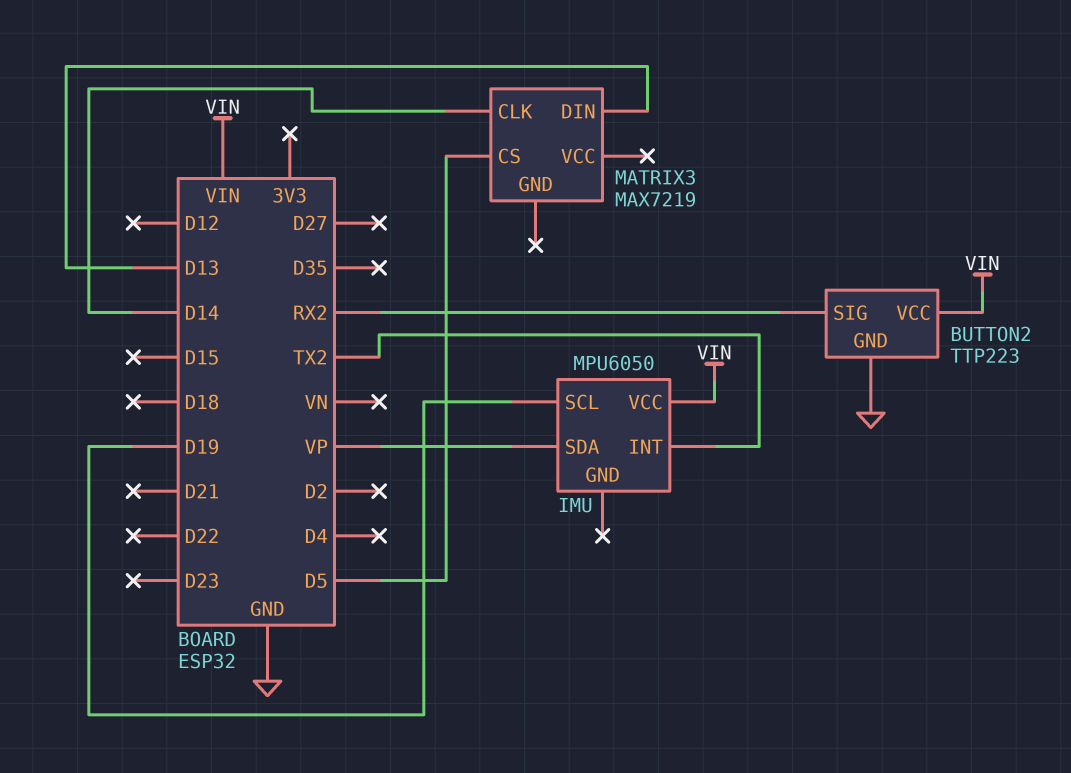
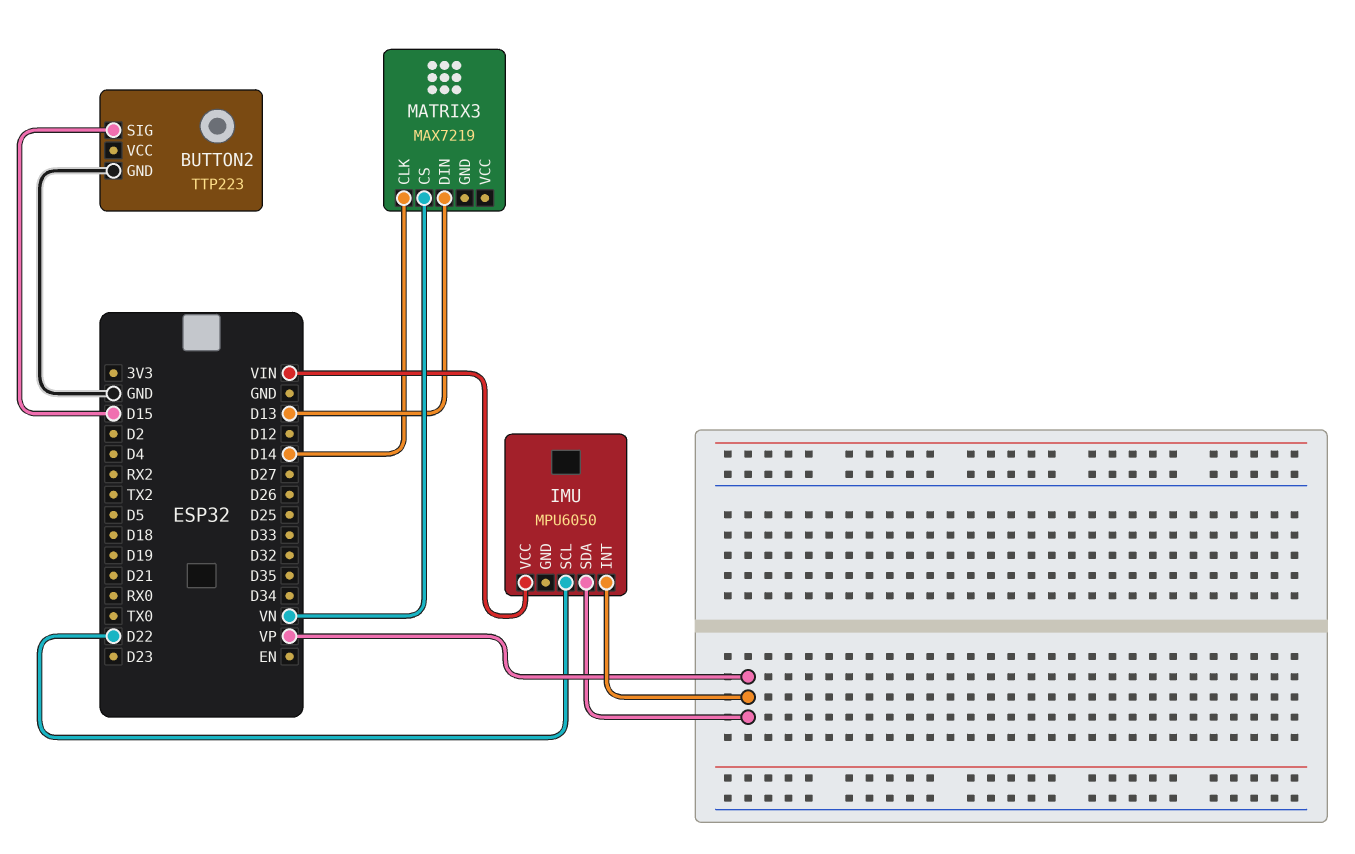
BUTTON2 pin SIG: RX2 -> D15
BUTTON2 pin VCC: VIN -> none
IMU pin INT: TX2 -> VP
IMU pin SCL: D19 -> D22
MATRIX3 pin CS: D5 -> VN

